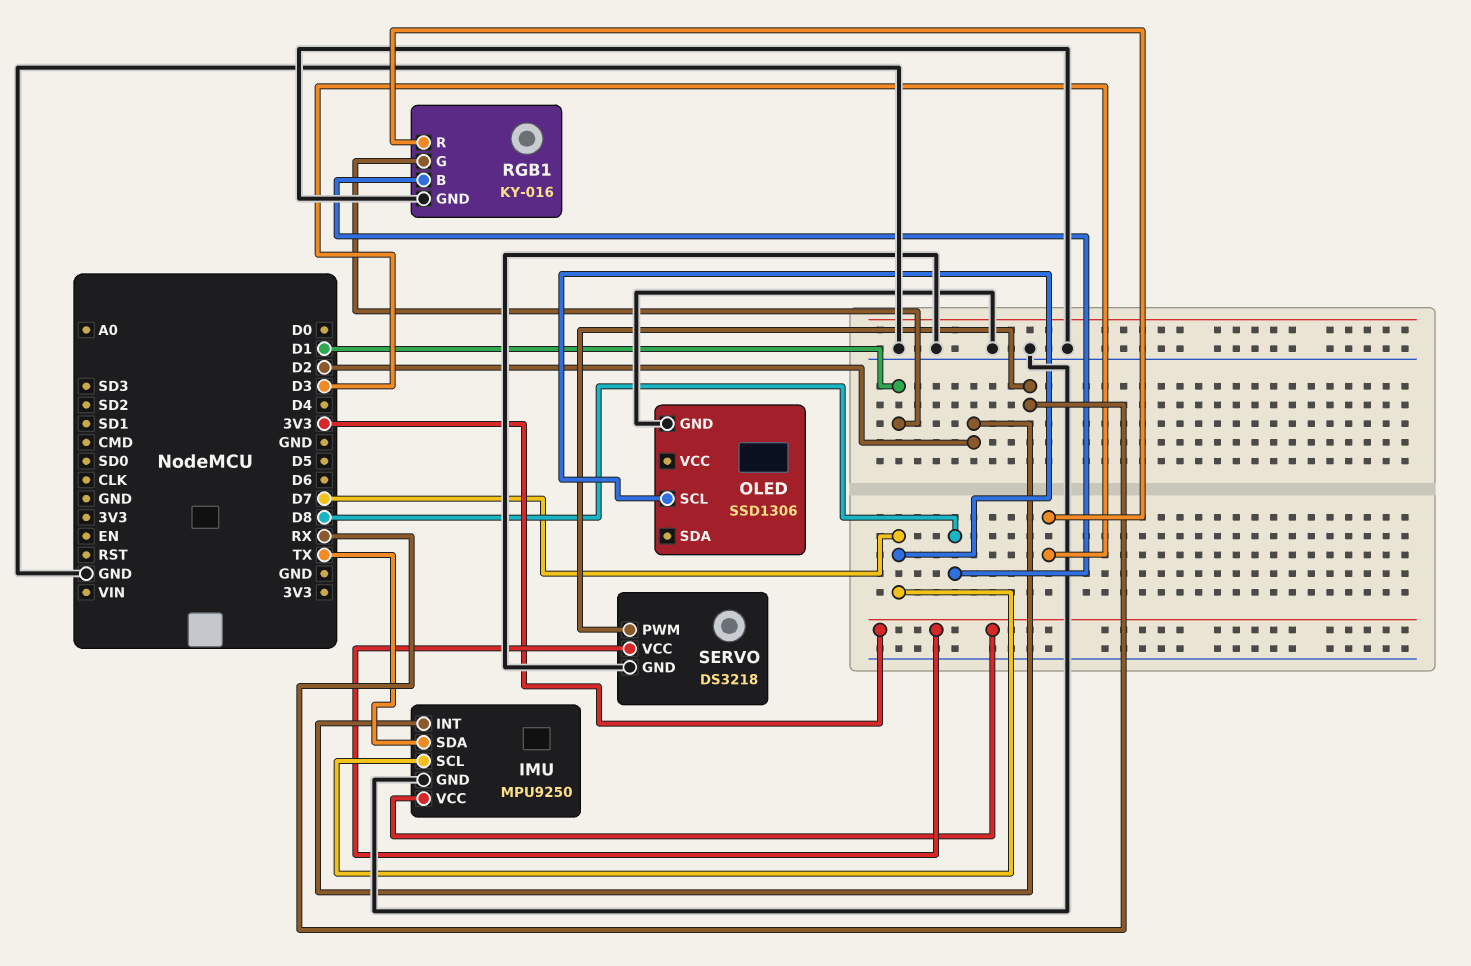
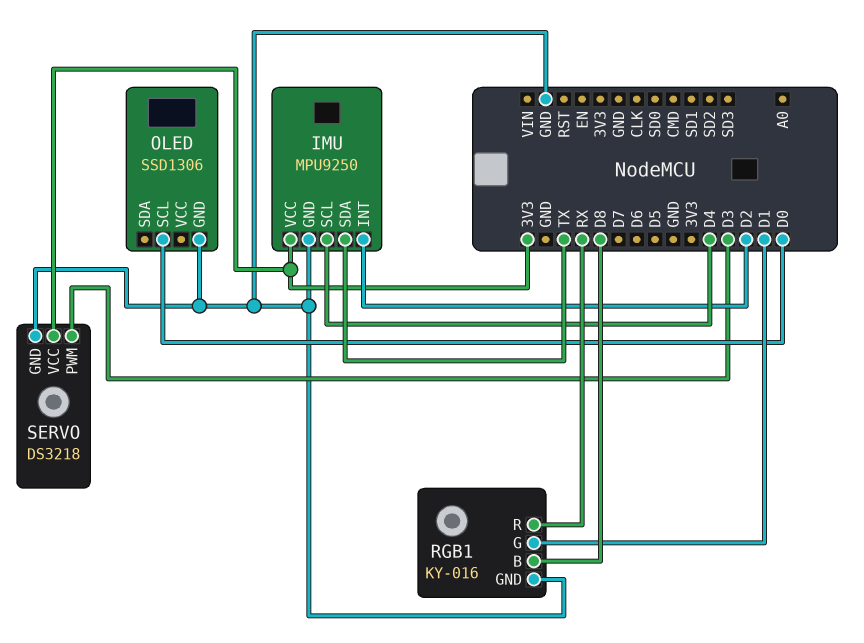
IMU pin SCL: D7 -> D4
OLED pin SCL: D7 -> D0
RGB1 pin R: D3 -> RX
SERVO pin PWM: RX -> D3

